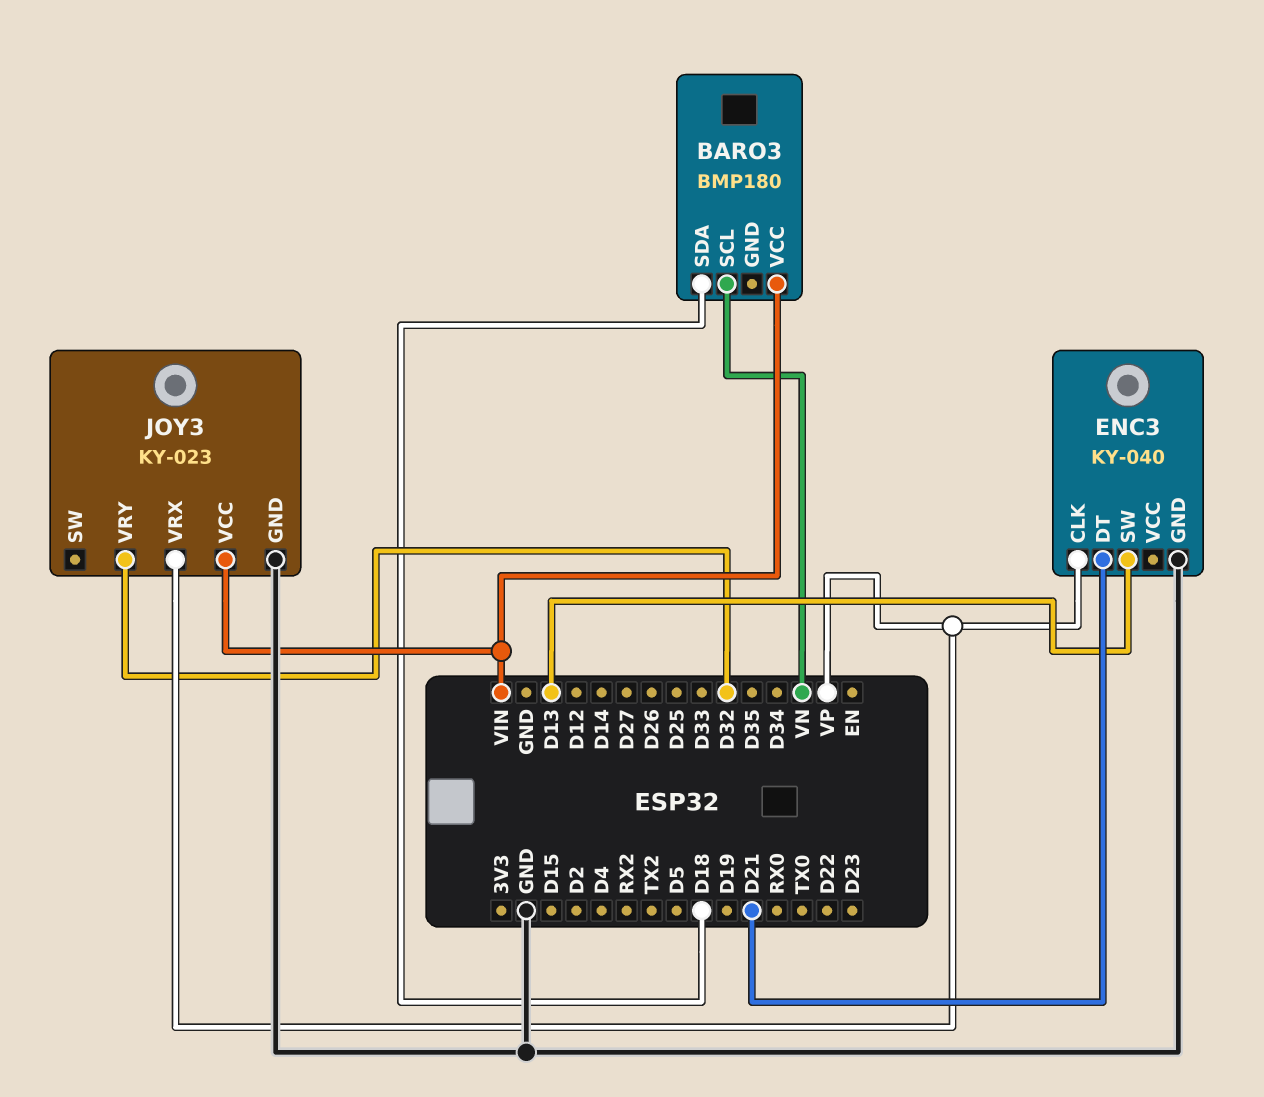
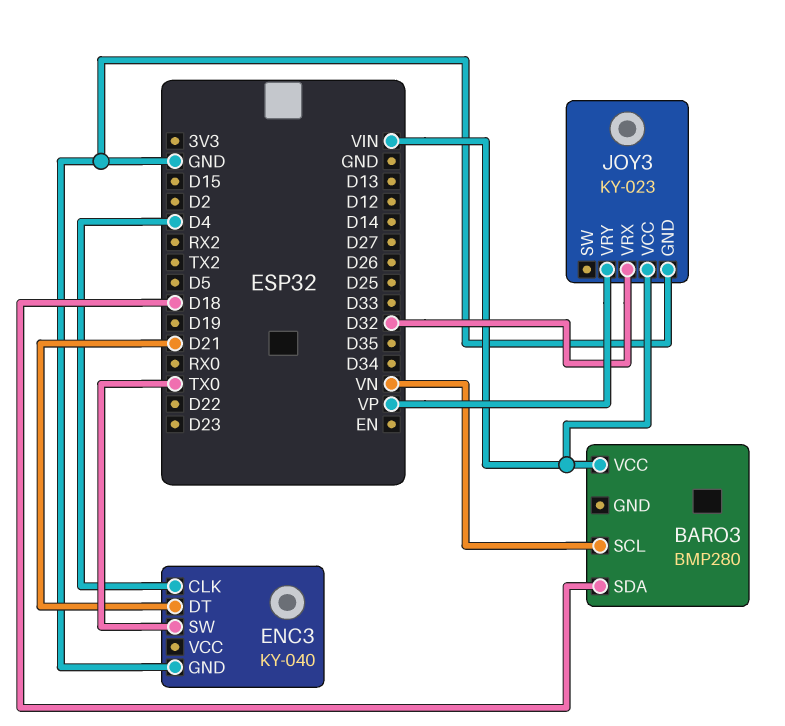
BARO3: BMP180 -> BMP280
ENC3 pin CLK: VP -> D4
ENC3 pin SW: D13 -> TX0
JOY3 pin VRX: VP -> D32
JOY3 pin VRY: D32 -> VP

